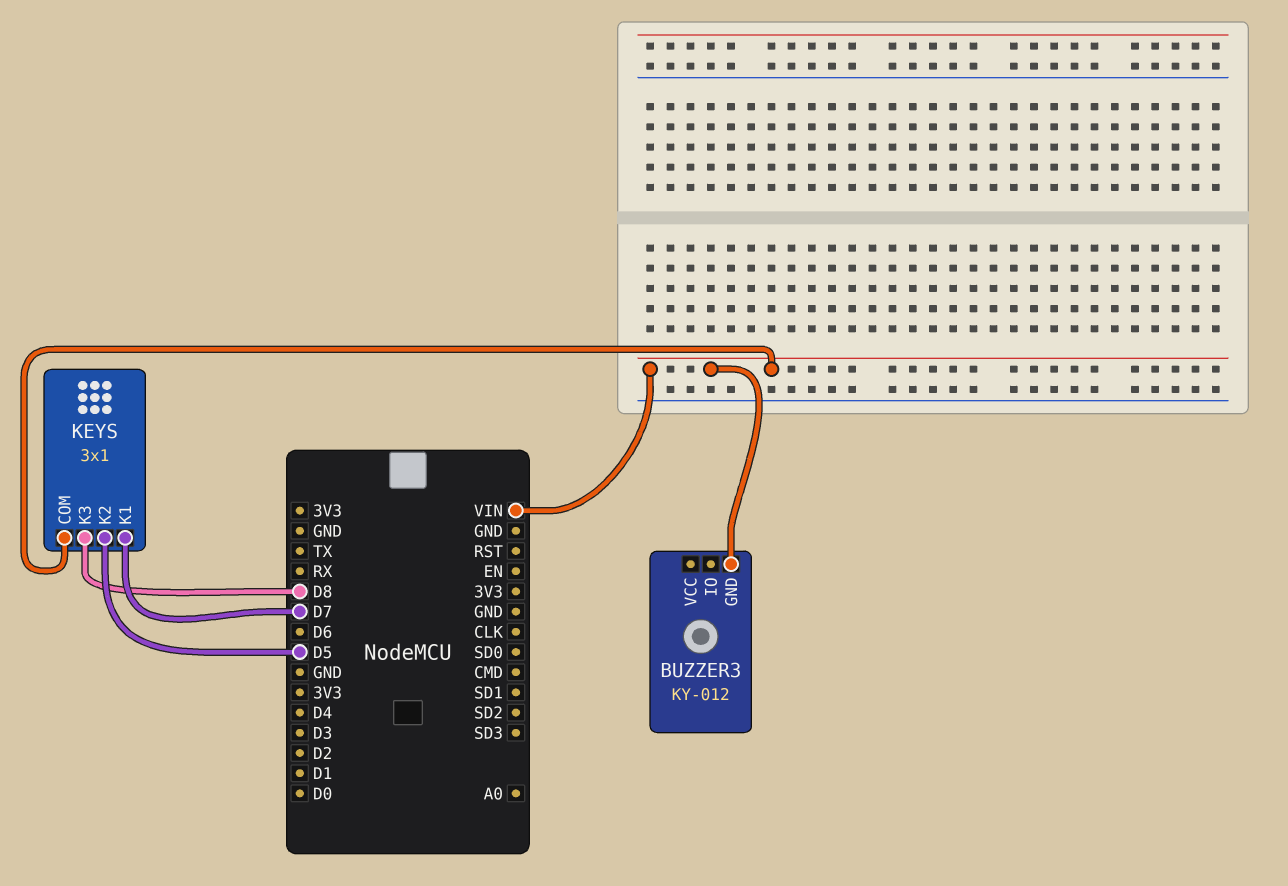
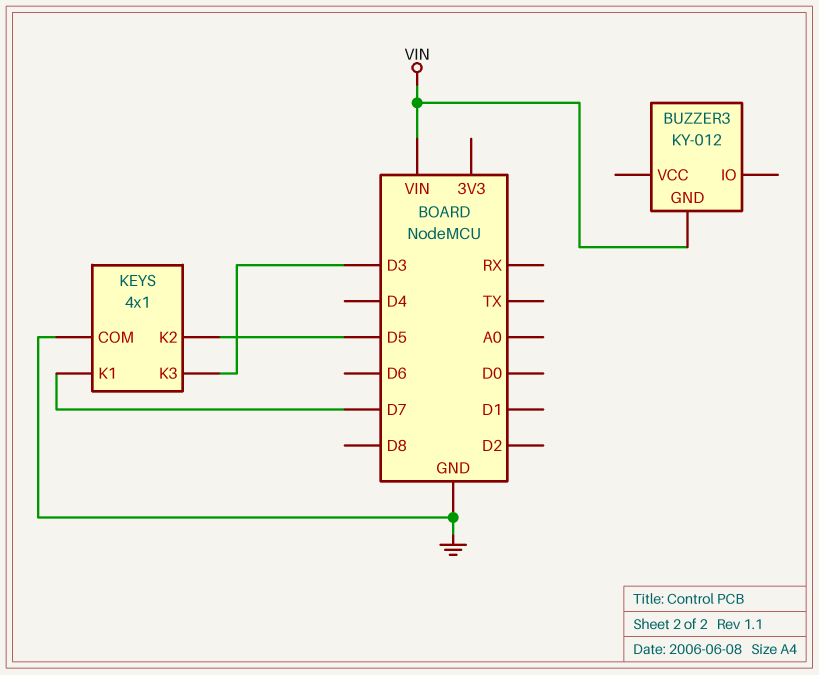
KEYS: 3x1 -> 4x1
KEYS pin COM: VIN -> GND
KEYS pin K3: D8 -> D3

